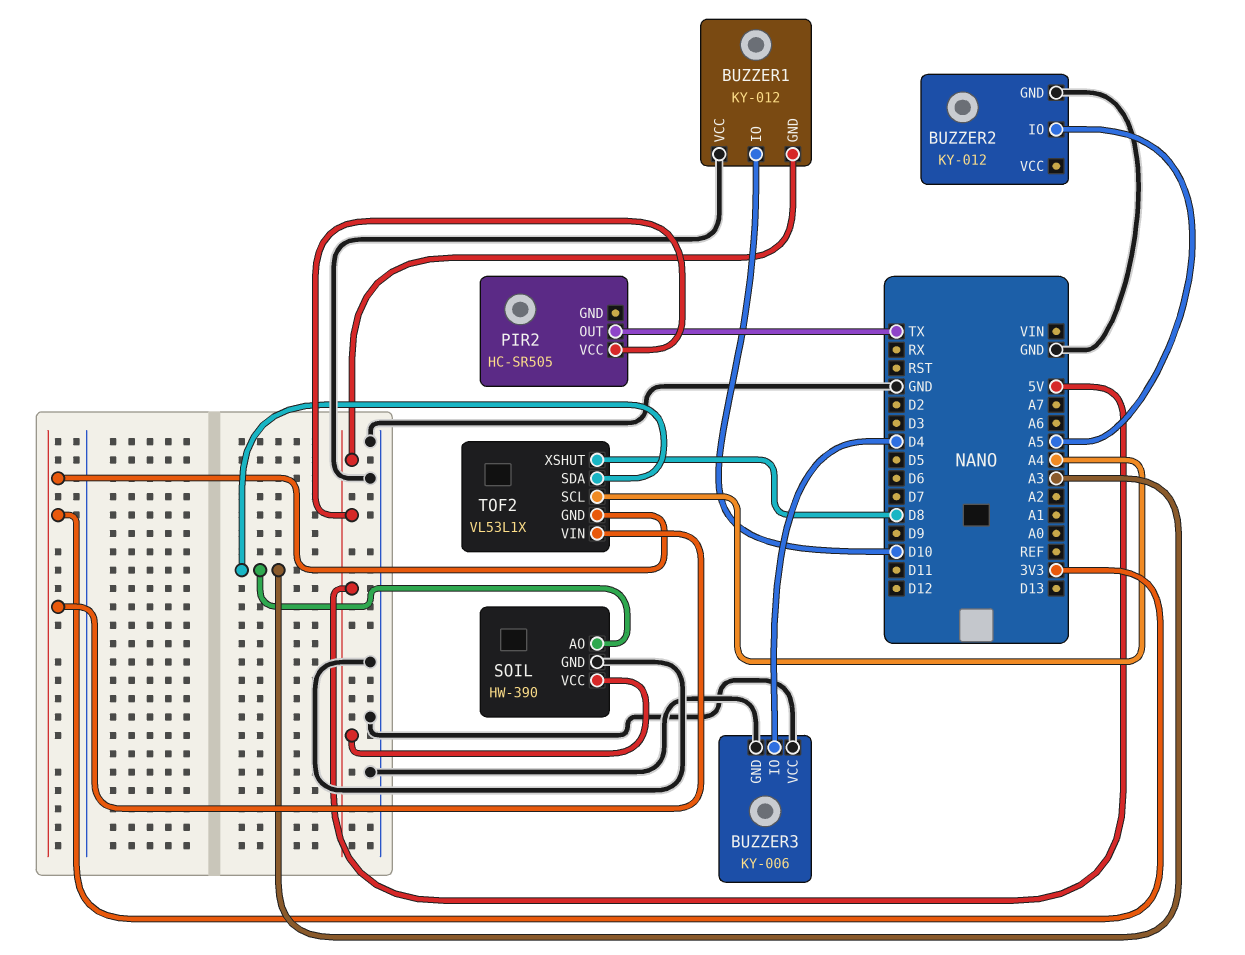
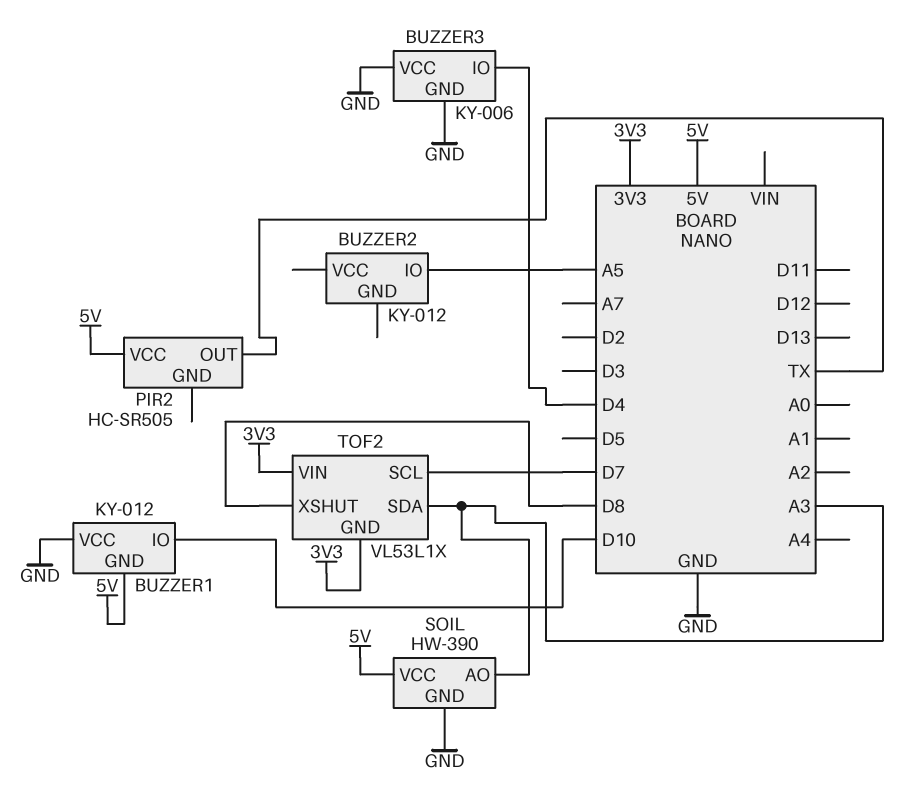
BUZZER2 pin GND: GND -> none
TOF2 pin SCL: A4 -> D7

